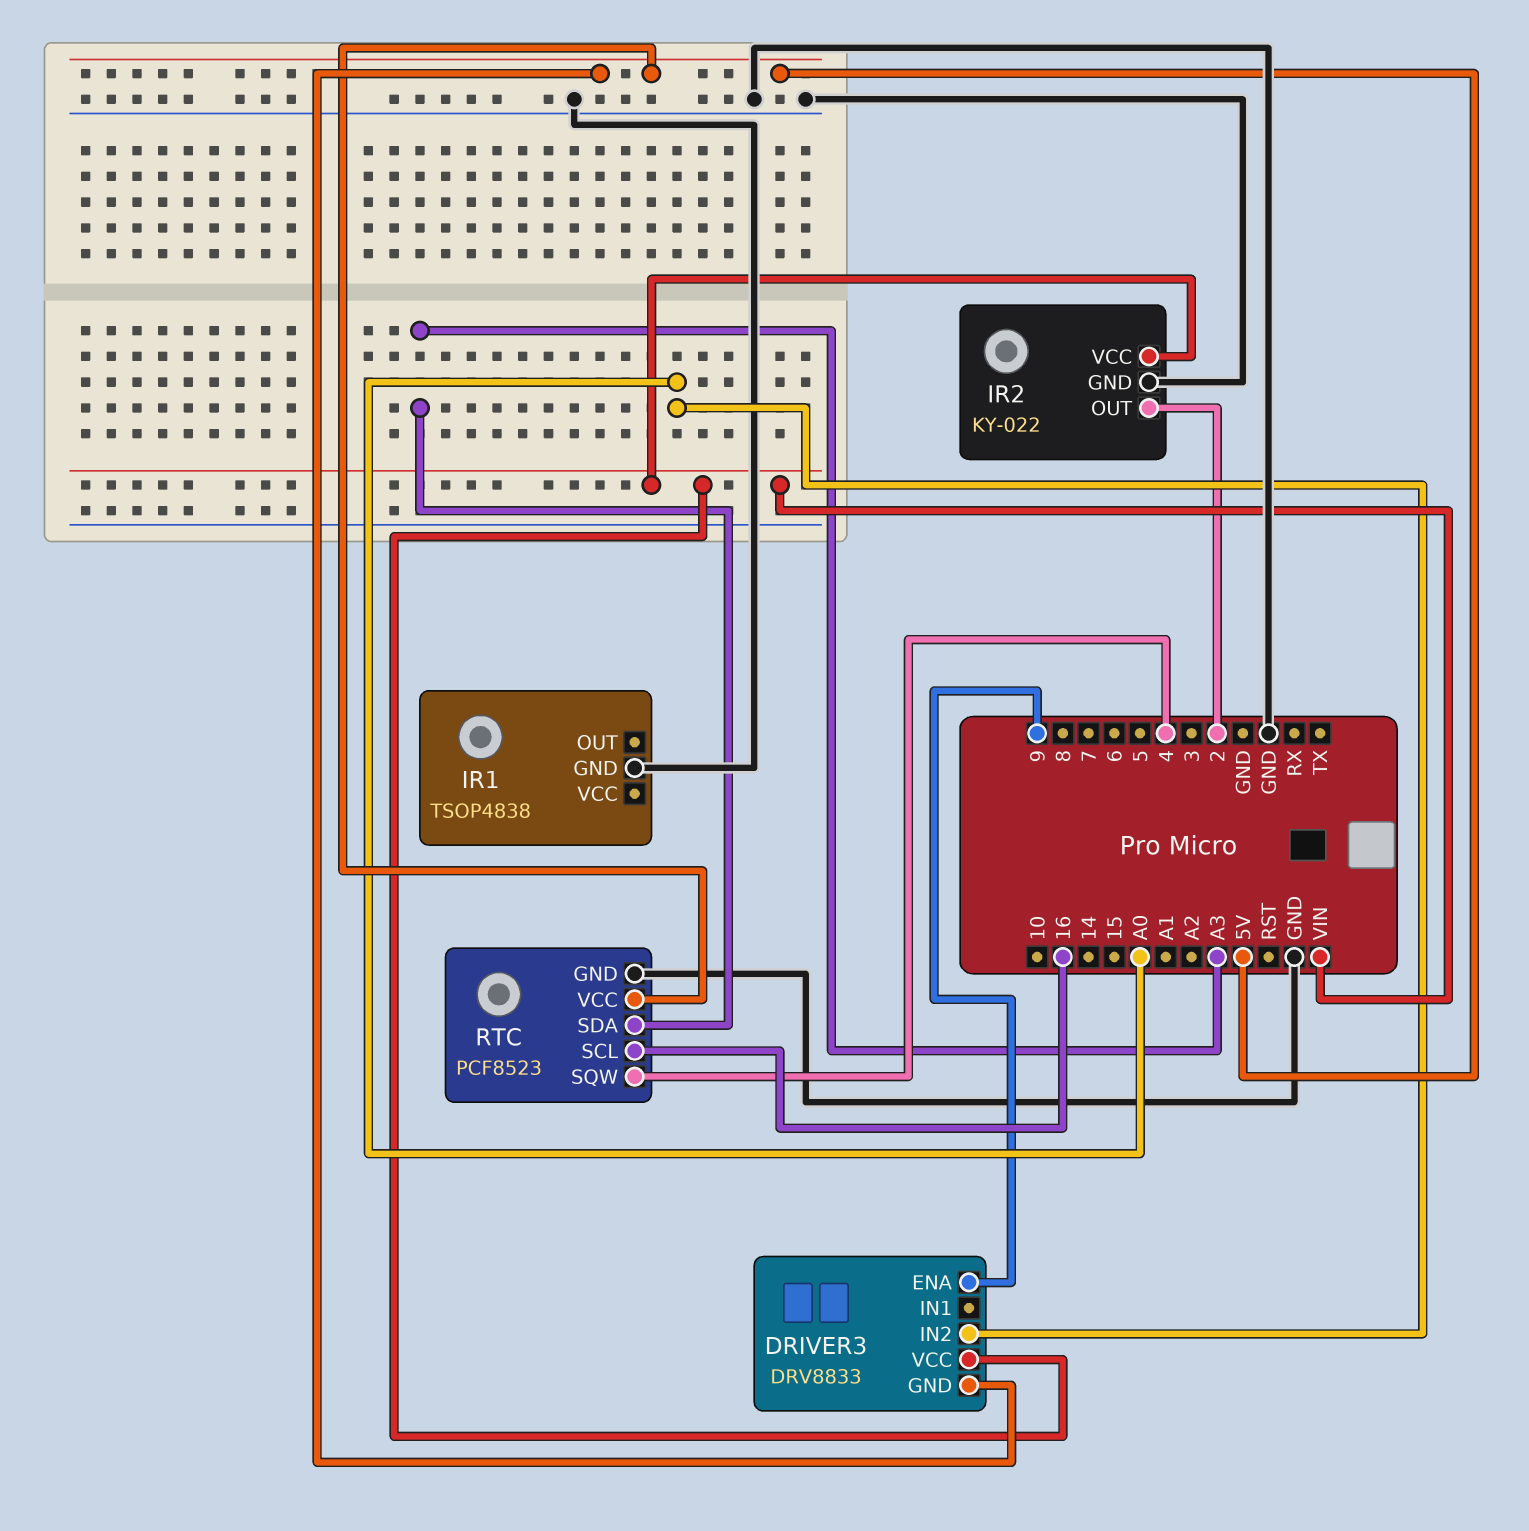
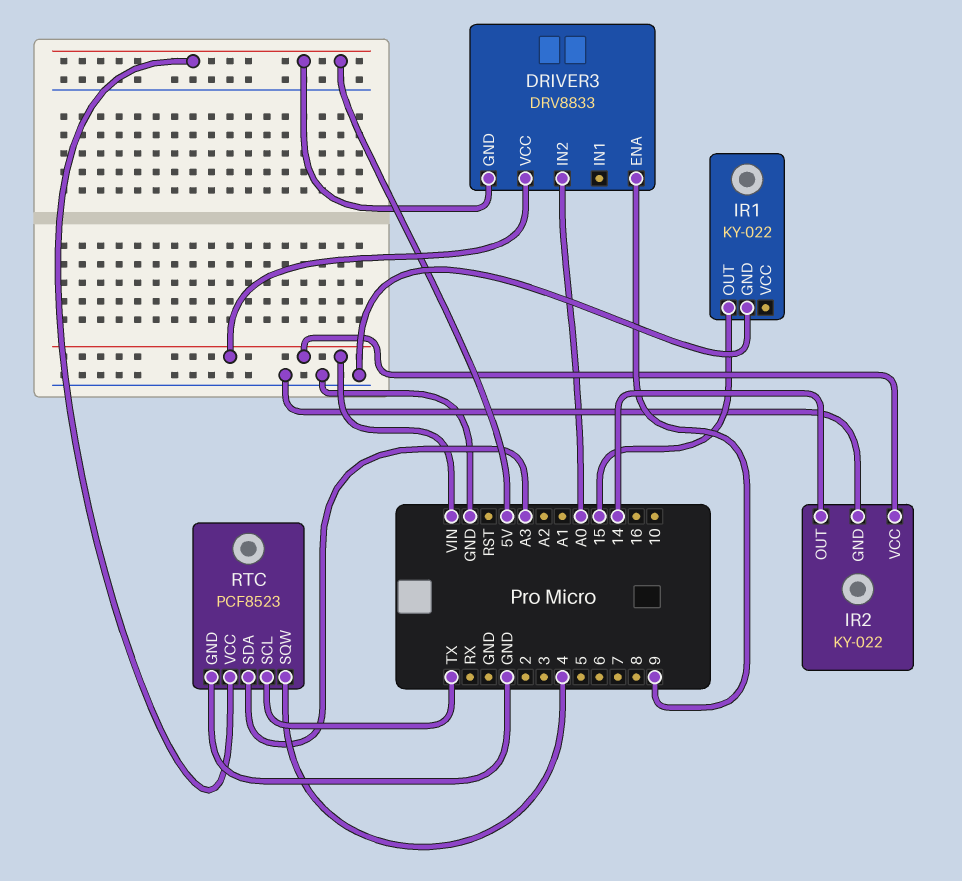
IR1: TSOP4838 -> KY-022
IR1 pin OUT: none -> 15
IR2 pin OUT: 2 -> 14
RTC pin SCL: 16 -> TX

